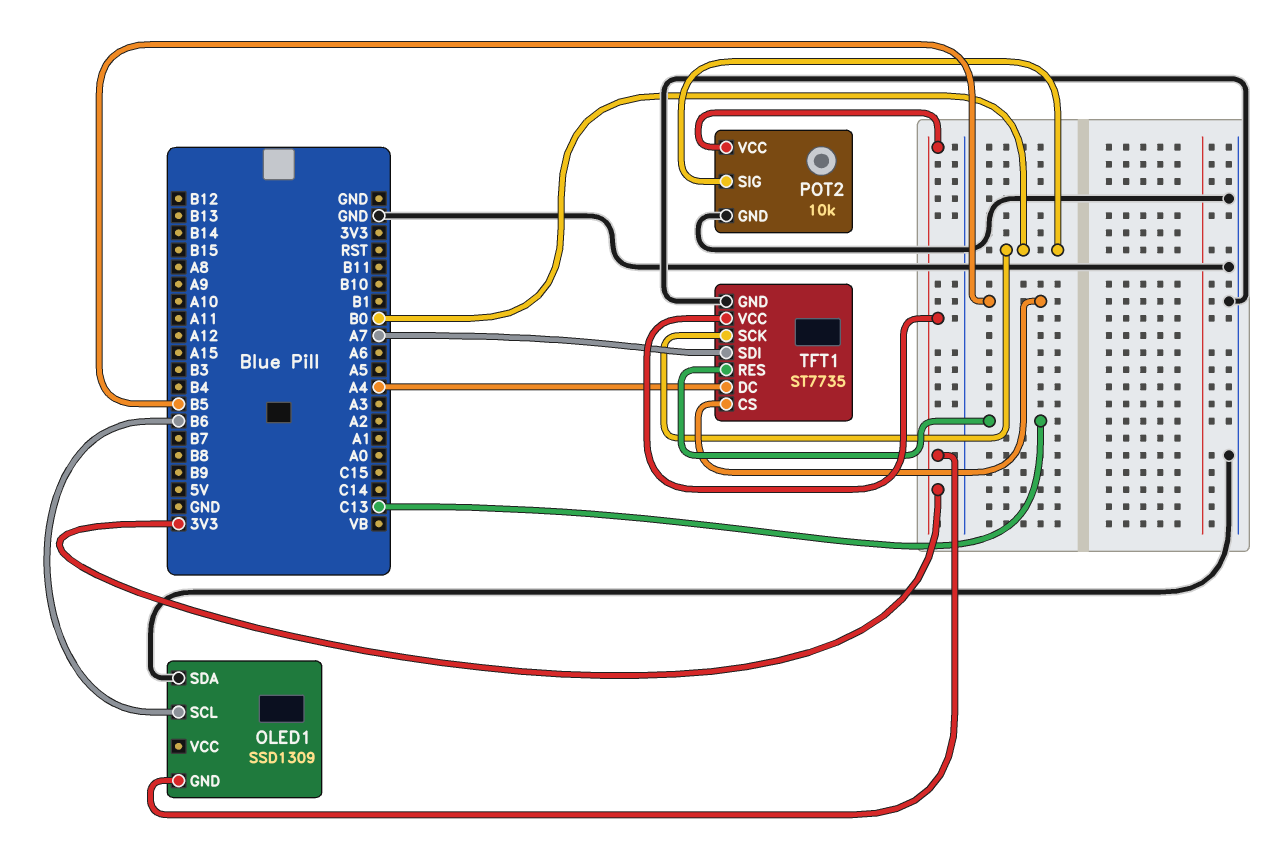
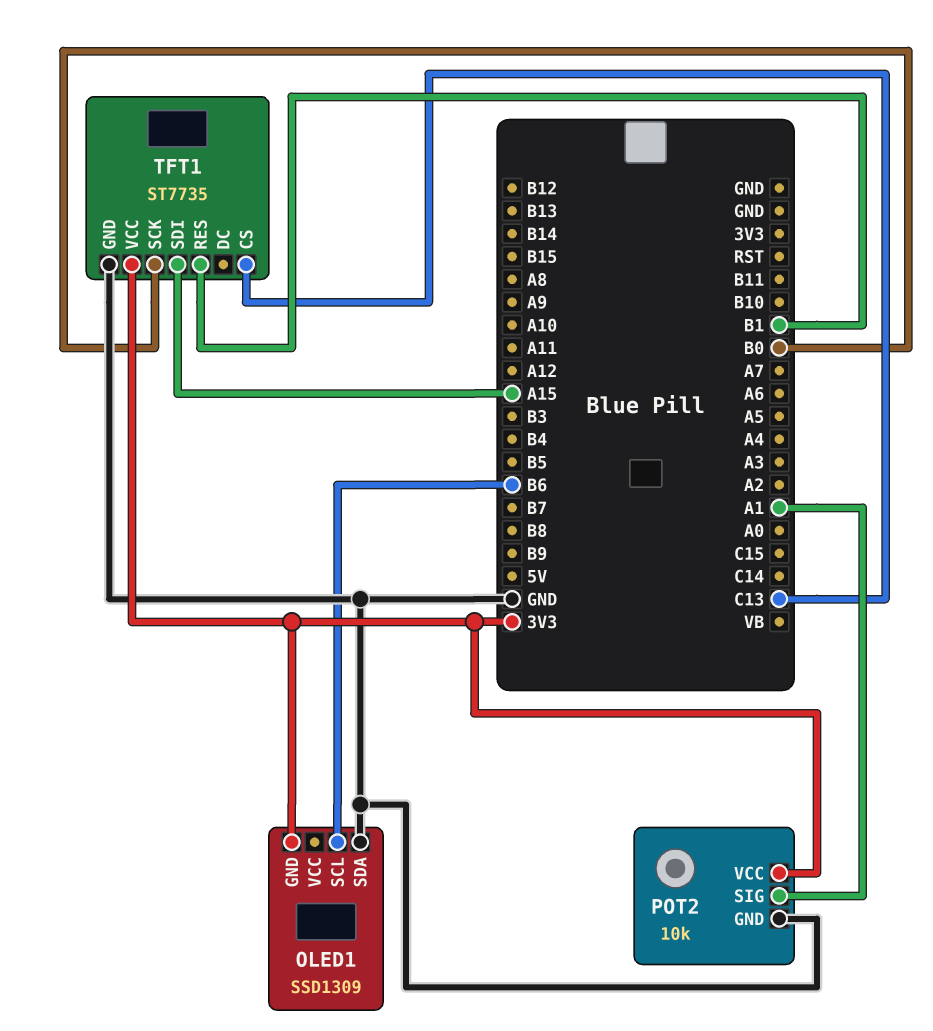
POT2 pin SIG: B0 -> A1
TFT1 pin CS: B5 -> C13
TFT1 pin DC: A4 -> none
TFT1 pin RES: C13 -> B1
TFT1 pin SDI: A7 -> A15

